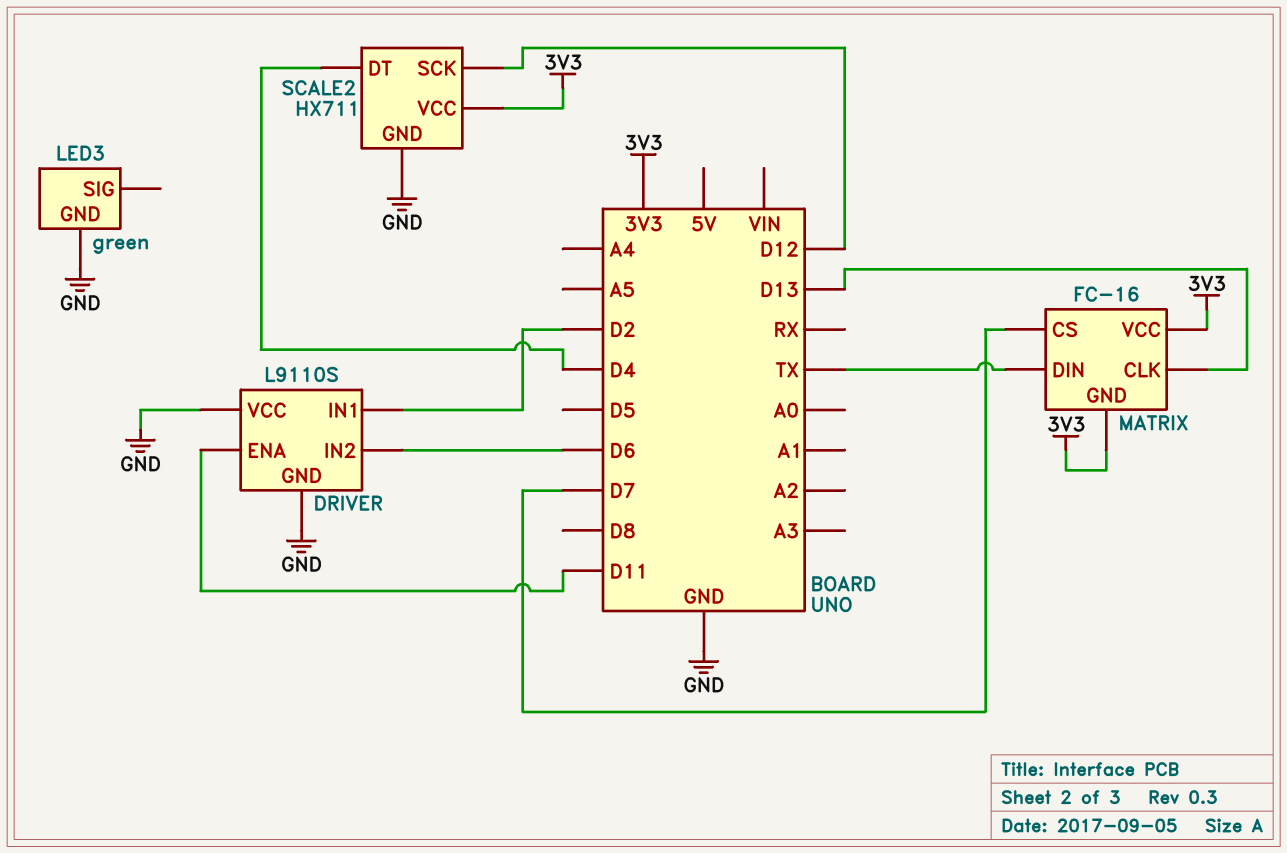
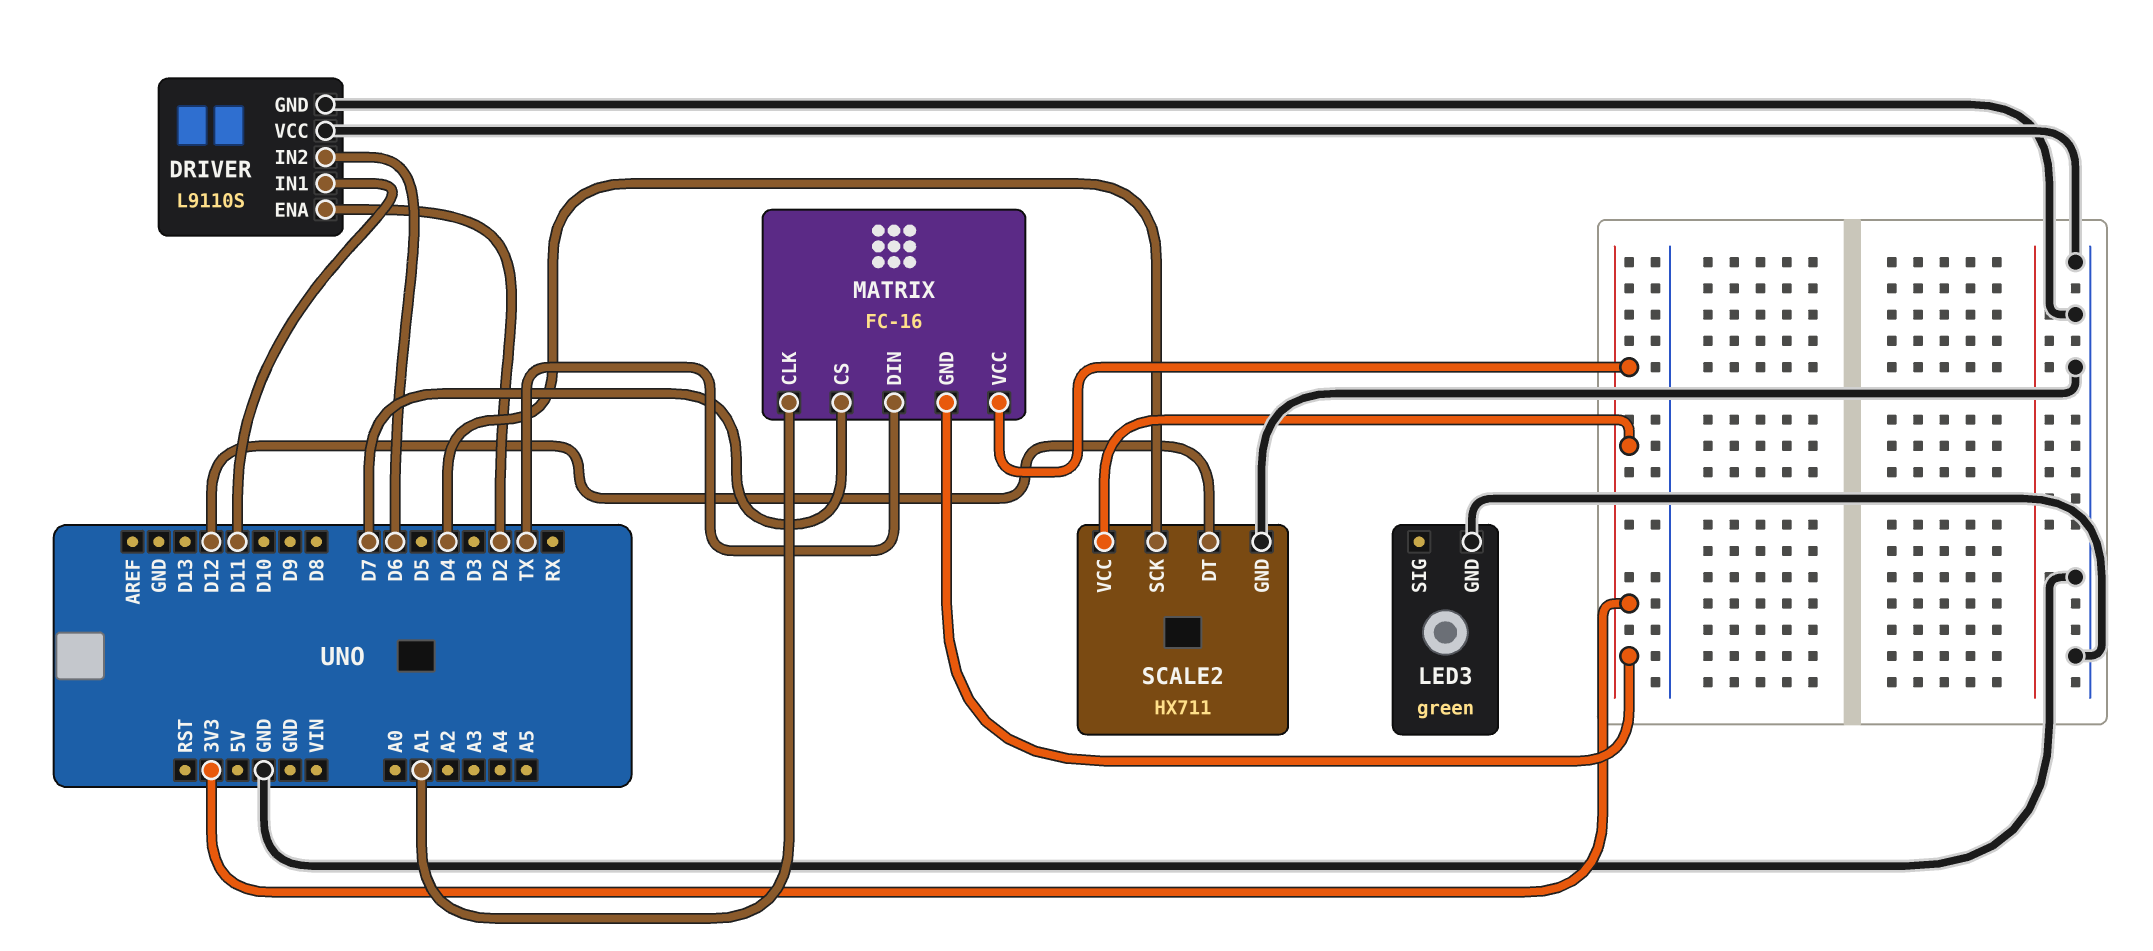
DRIVER pin ENA: D11 -> D2
DRIVER pin IN1: D2 -> D11
MATRIX pin CLK: D13 -> A1
SCALE2 pin DT: D4 -> D12
SCALE2 pin SCK: D12 -> D4

